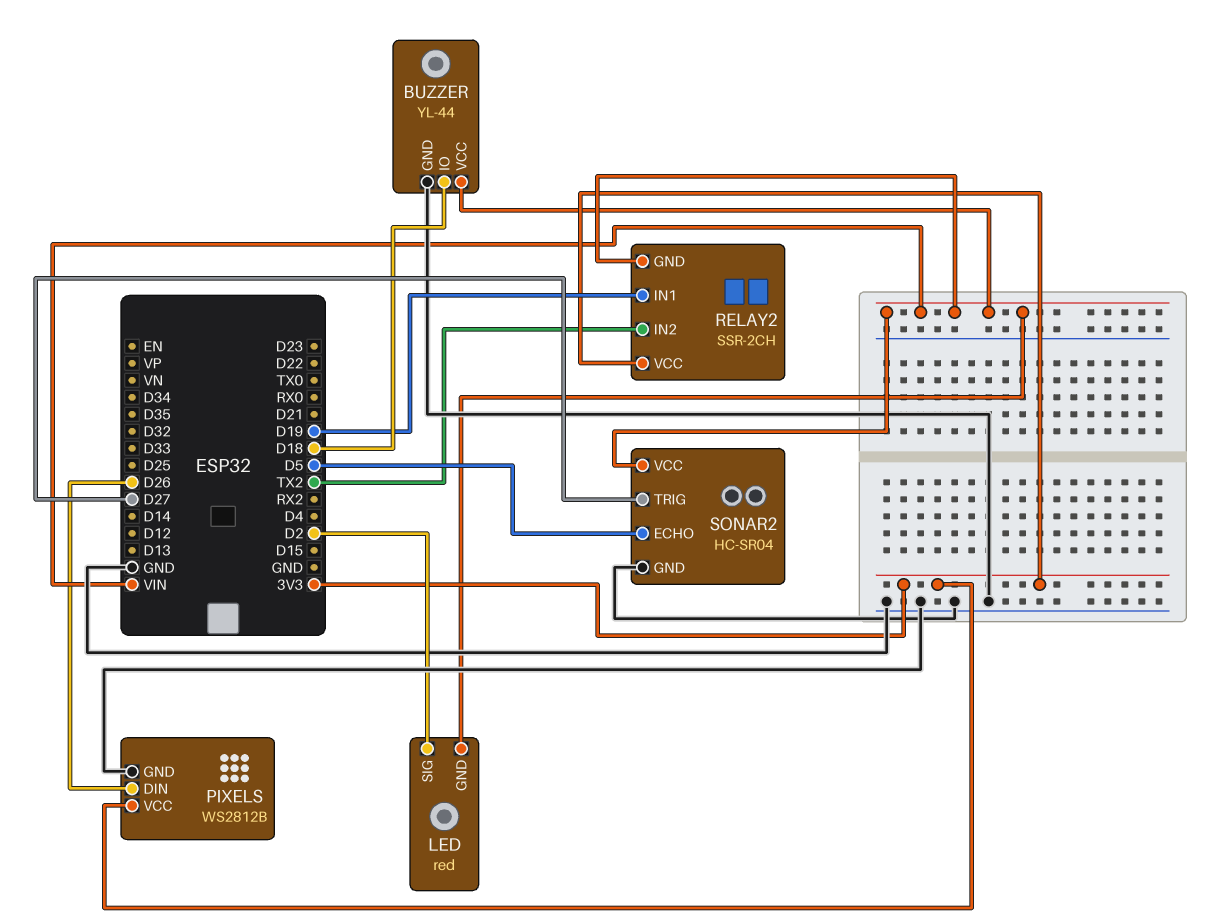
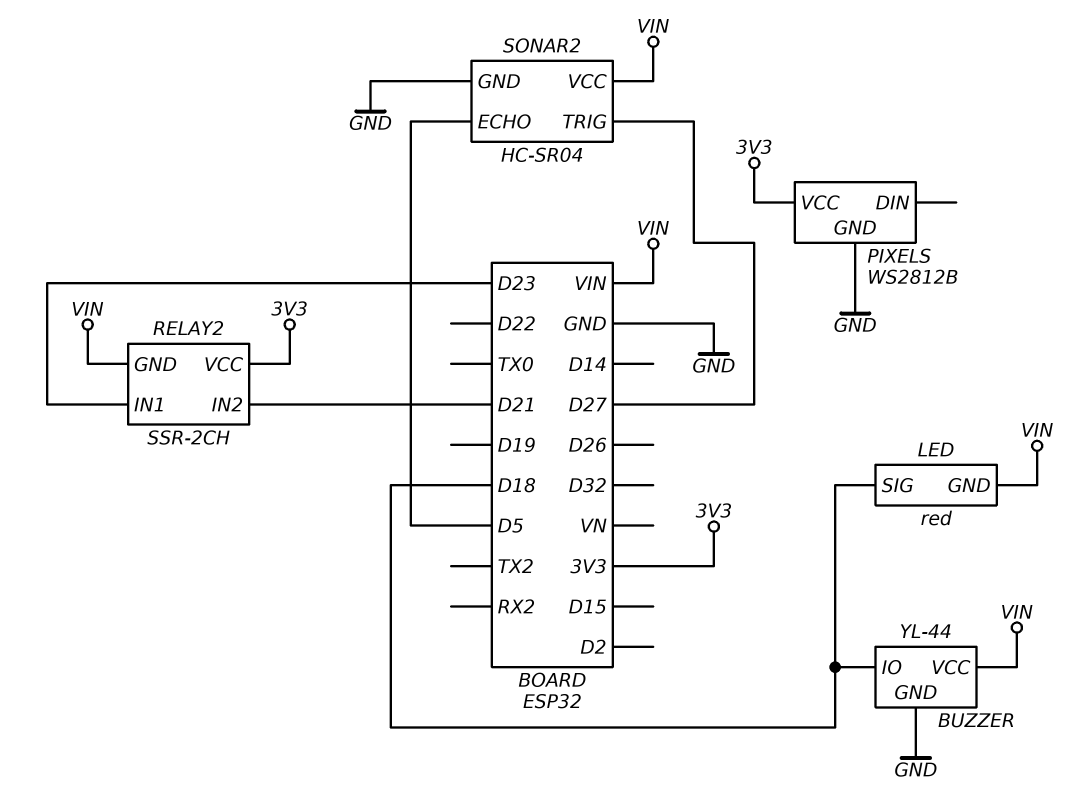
LED pin SIG: D2 -> D18
PIXELS pin DIN: D26 -> none
RELAY2 pin IN1: D19 -> D23
RELAY2 pin IN2: TX2 -> D21

